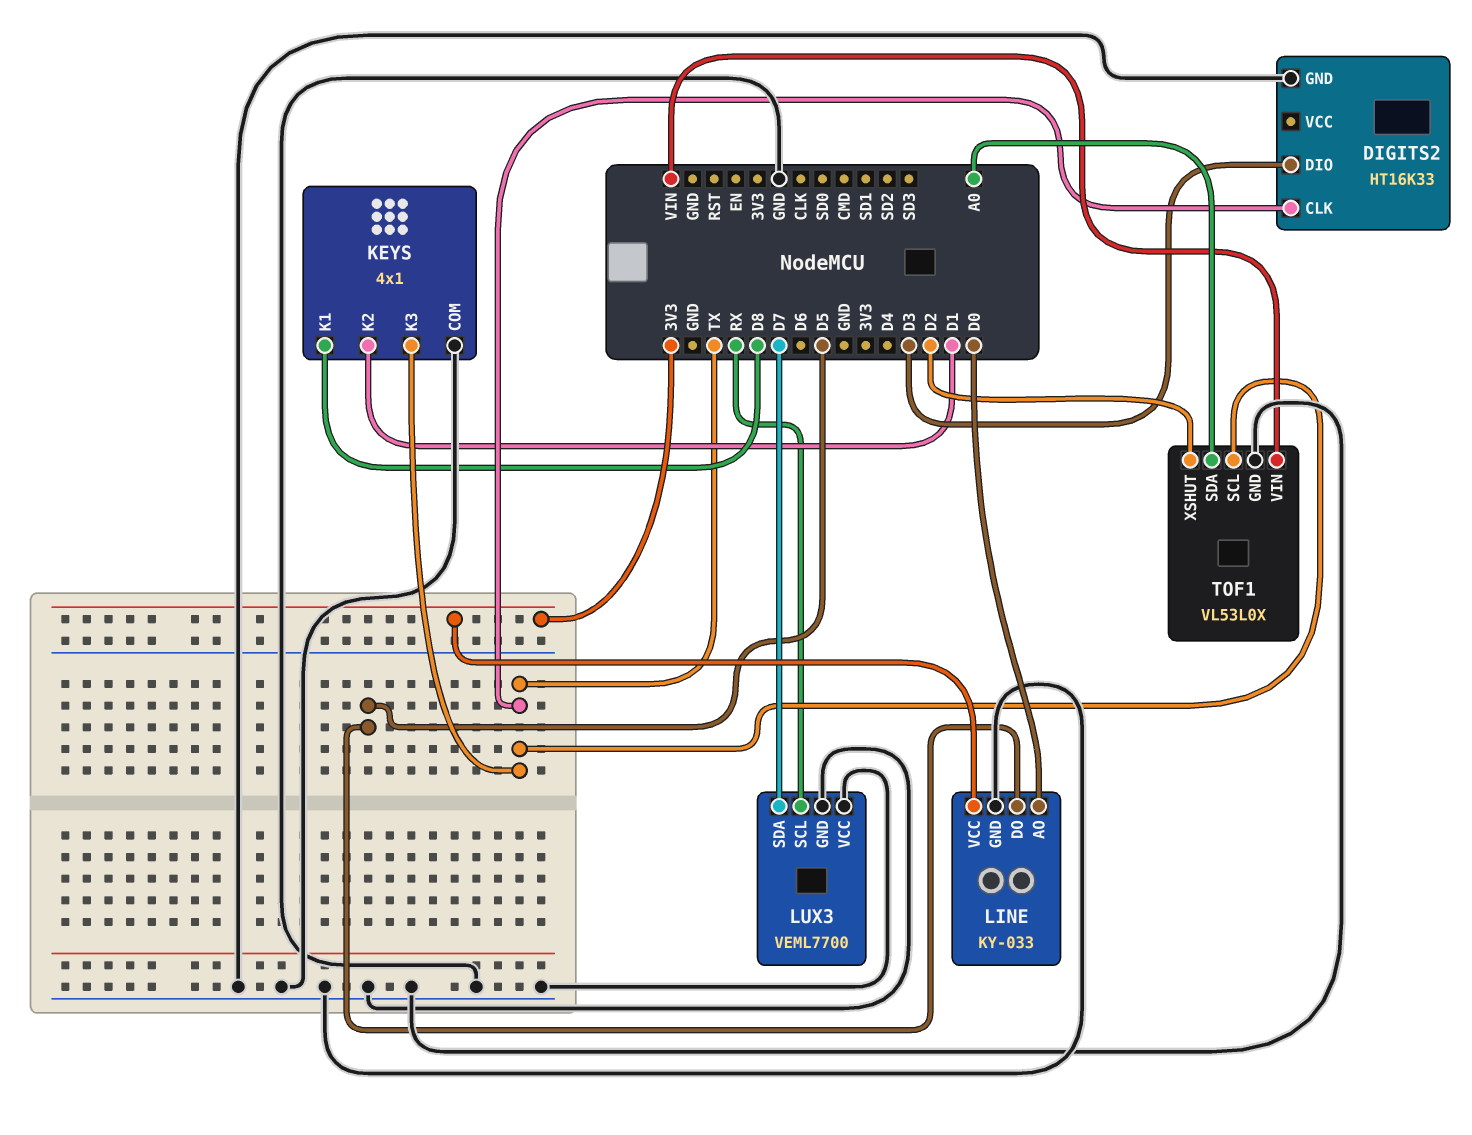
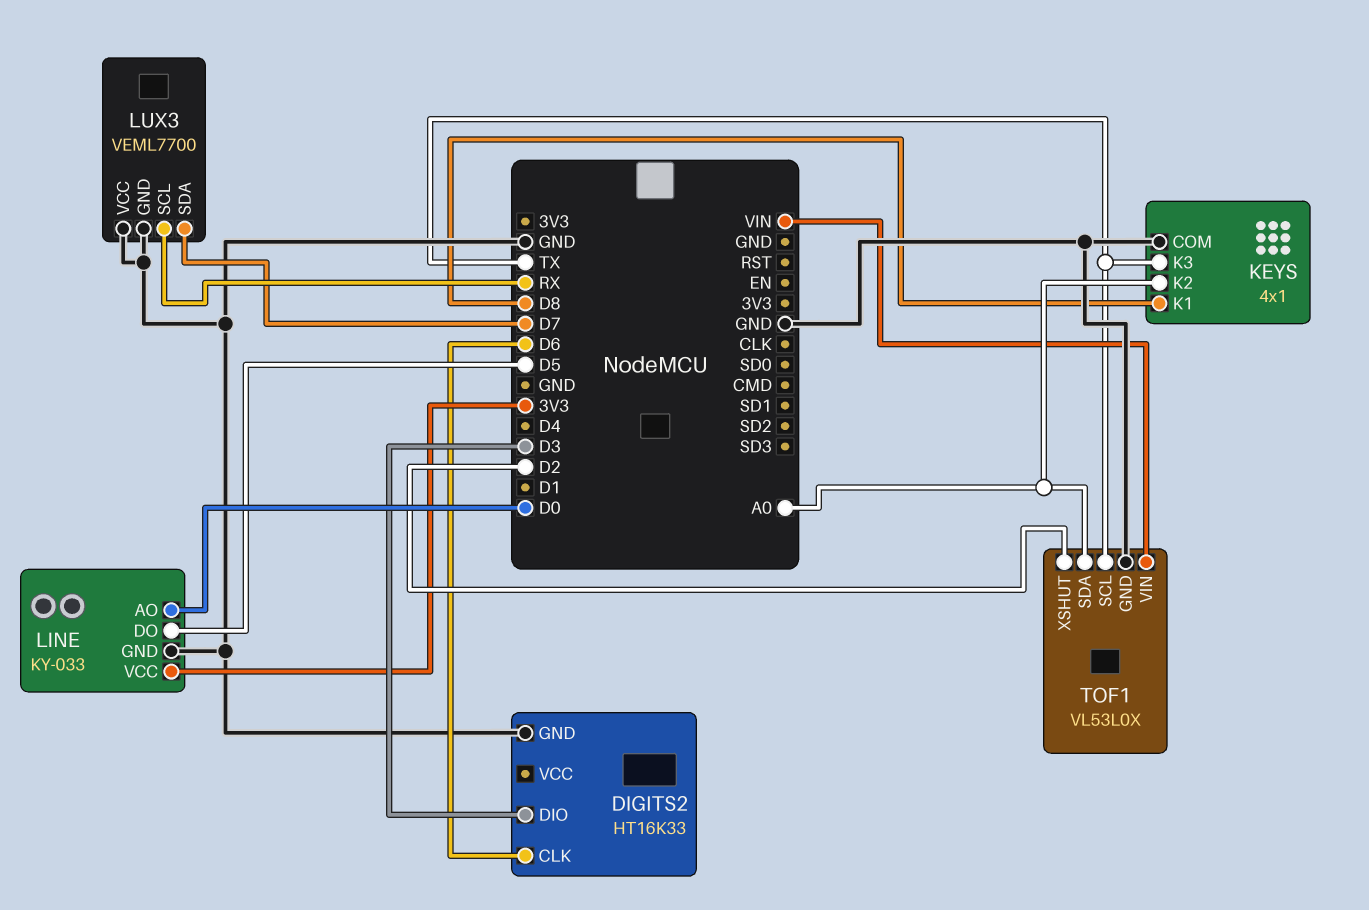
DIGITS2 pin CLK: TX -> D6
KEYS pin K2: D1 -> A0

